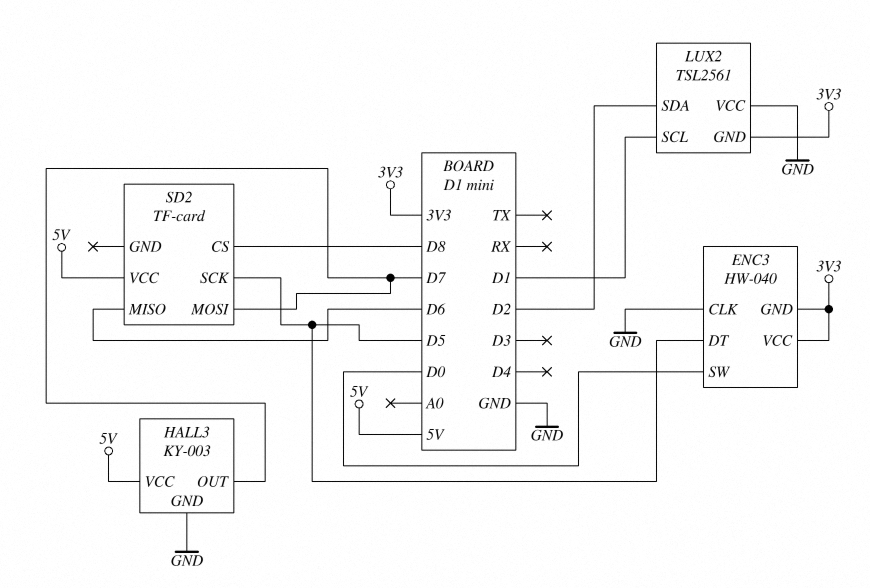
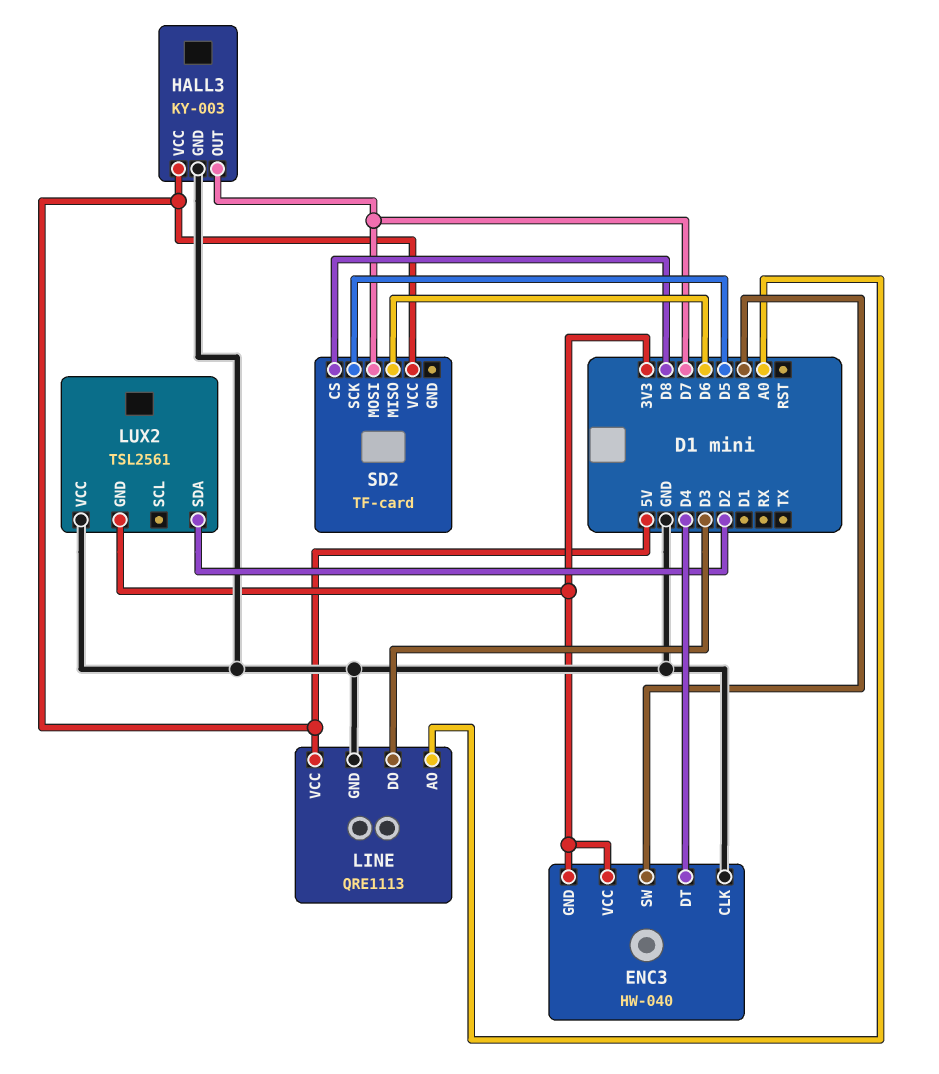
ENC3 pin DT: D5 -> D4
LINE: none -> QRE1113
LINE pin AO: none -> A0
LINE pin DO: none -> D3
LINE pin GND: none -> GND
LINE pin VCC: none -> 5V
LUX2 pin SCL: D1 -> none

